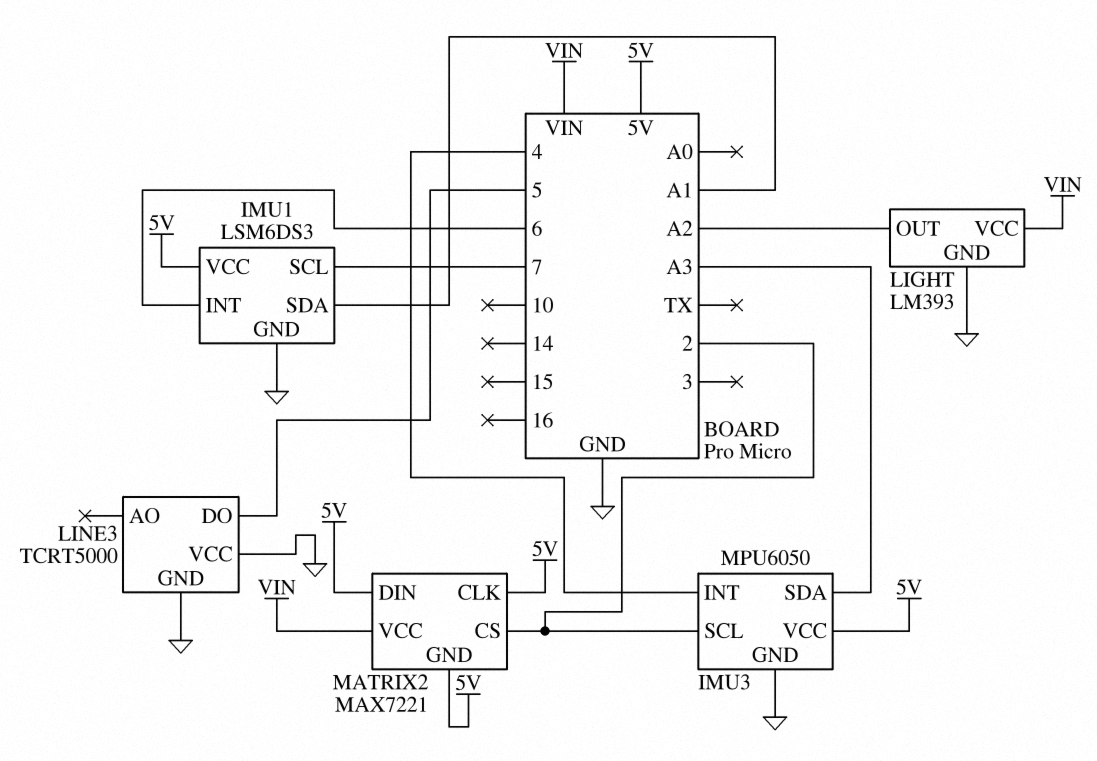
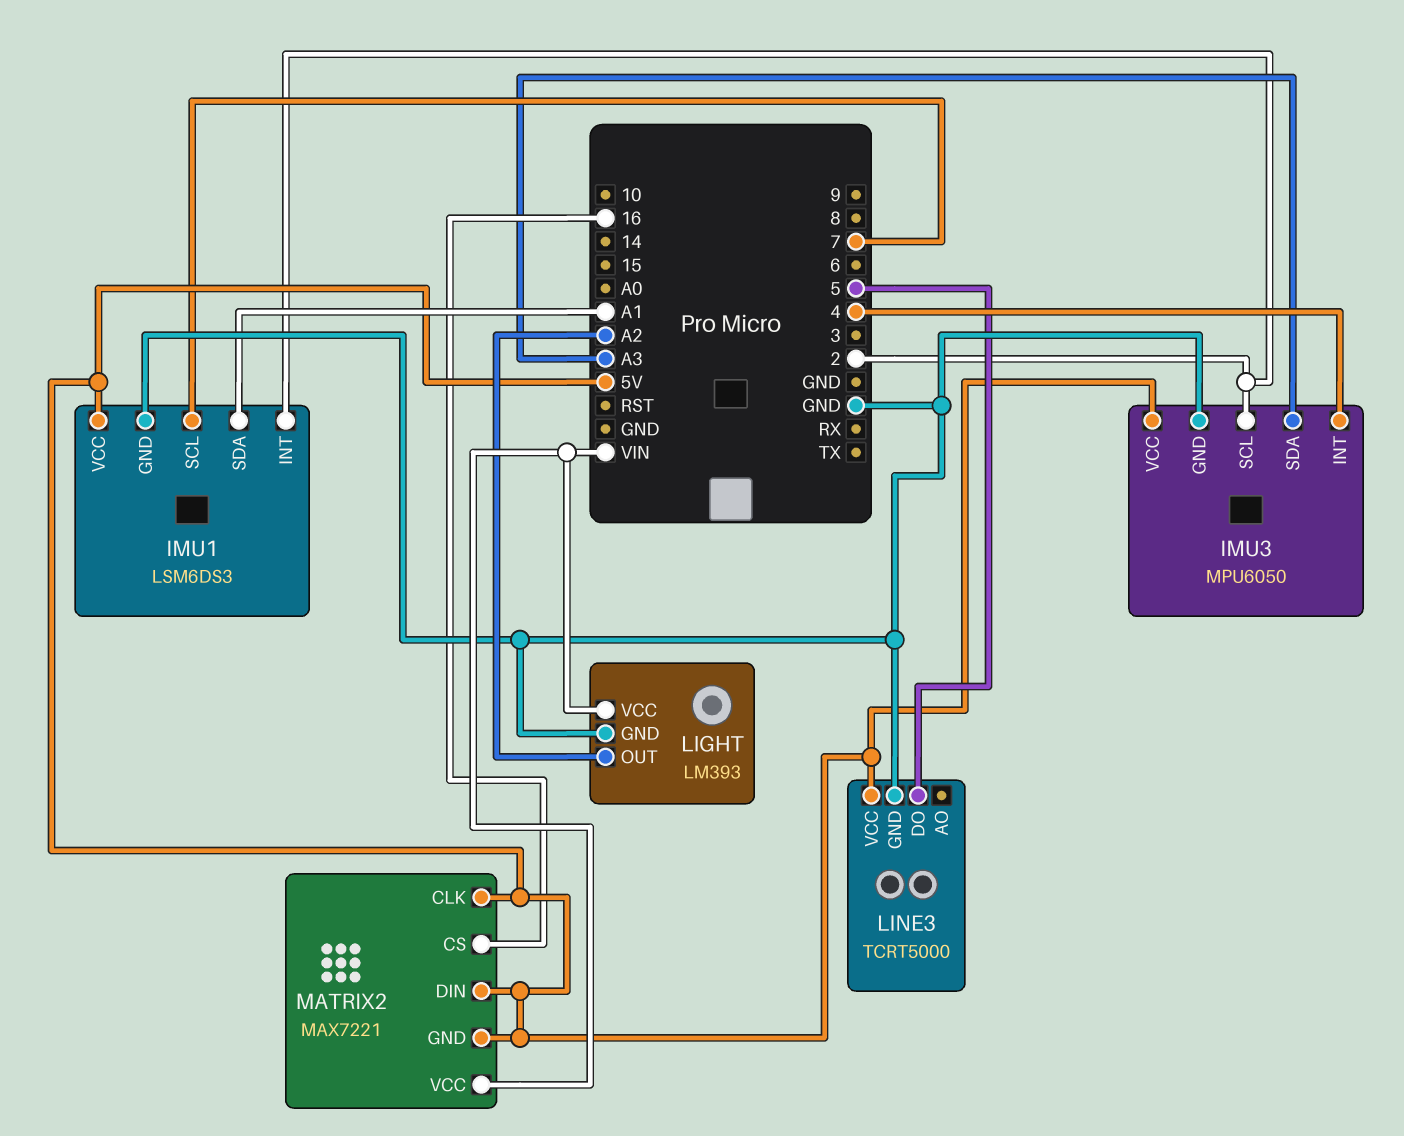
IMU1 pin INT: 6 -> 2
LINE3 pin VCC: GND -> 5V
MATRIX2 pin CS: 2 -> 16

